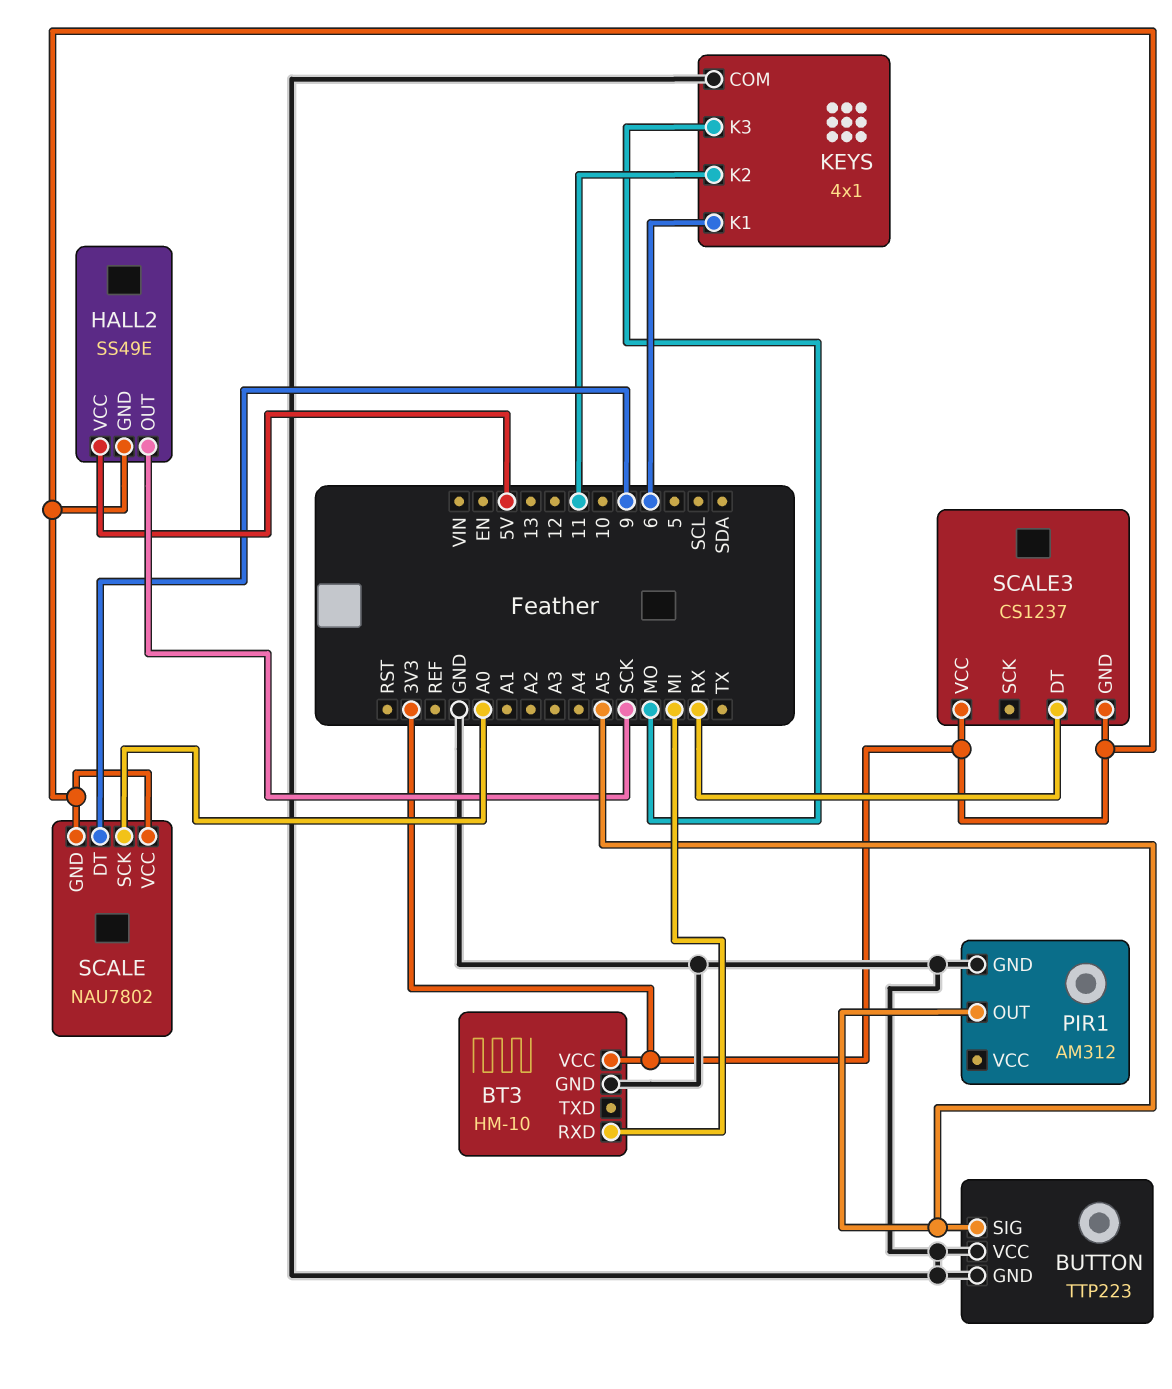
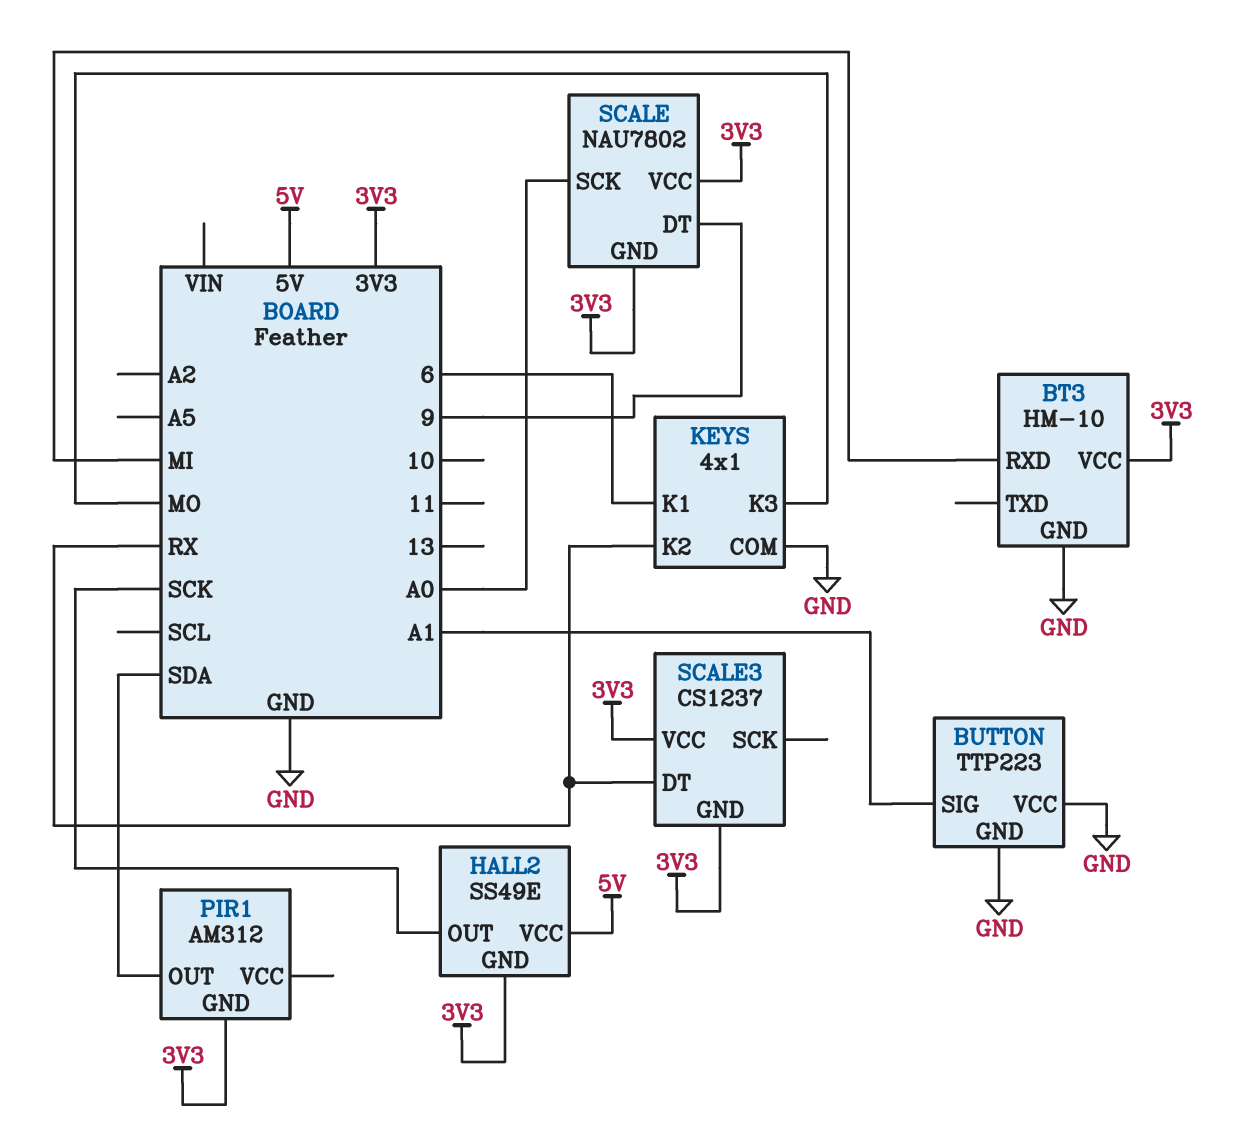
BUTTON pin SIG: A5 -> A1
KEYS pin K2: 11 -> RX
PIR1 pin GND: GND -> 3V3
PIR1 pin OUT: A5 -> SDA

